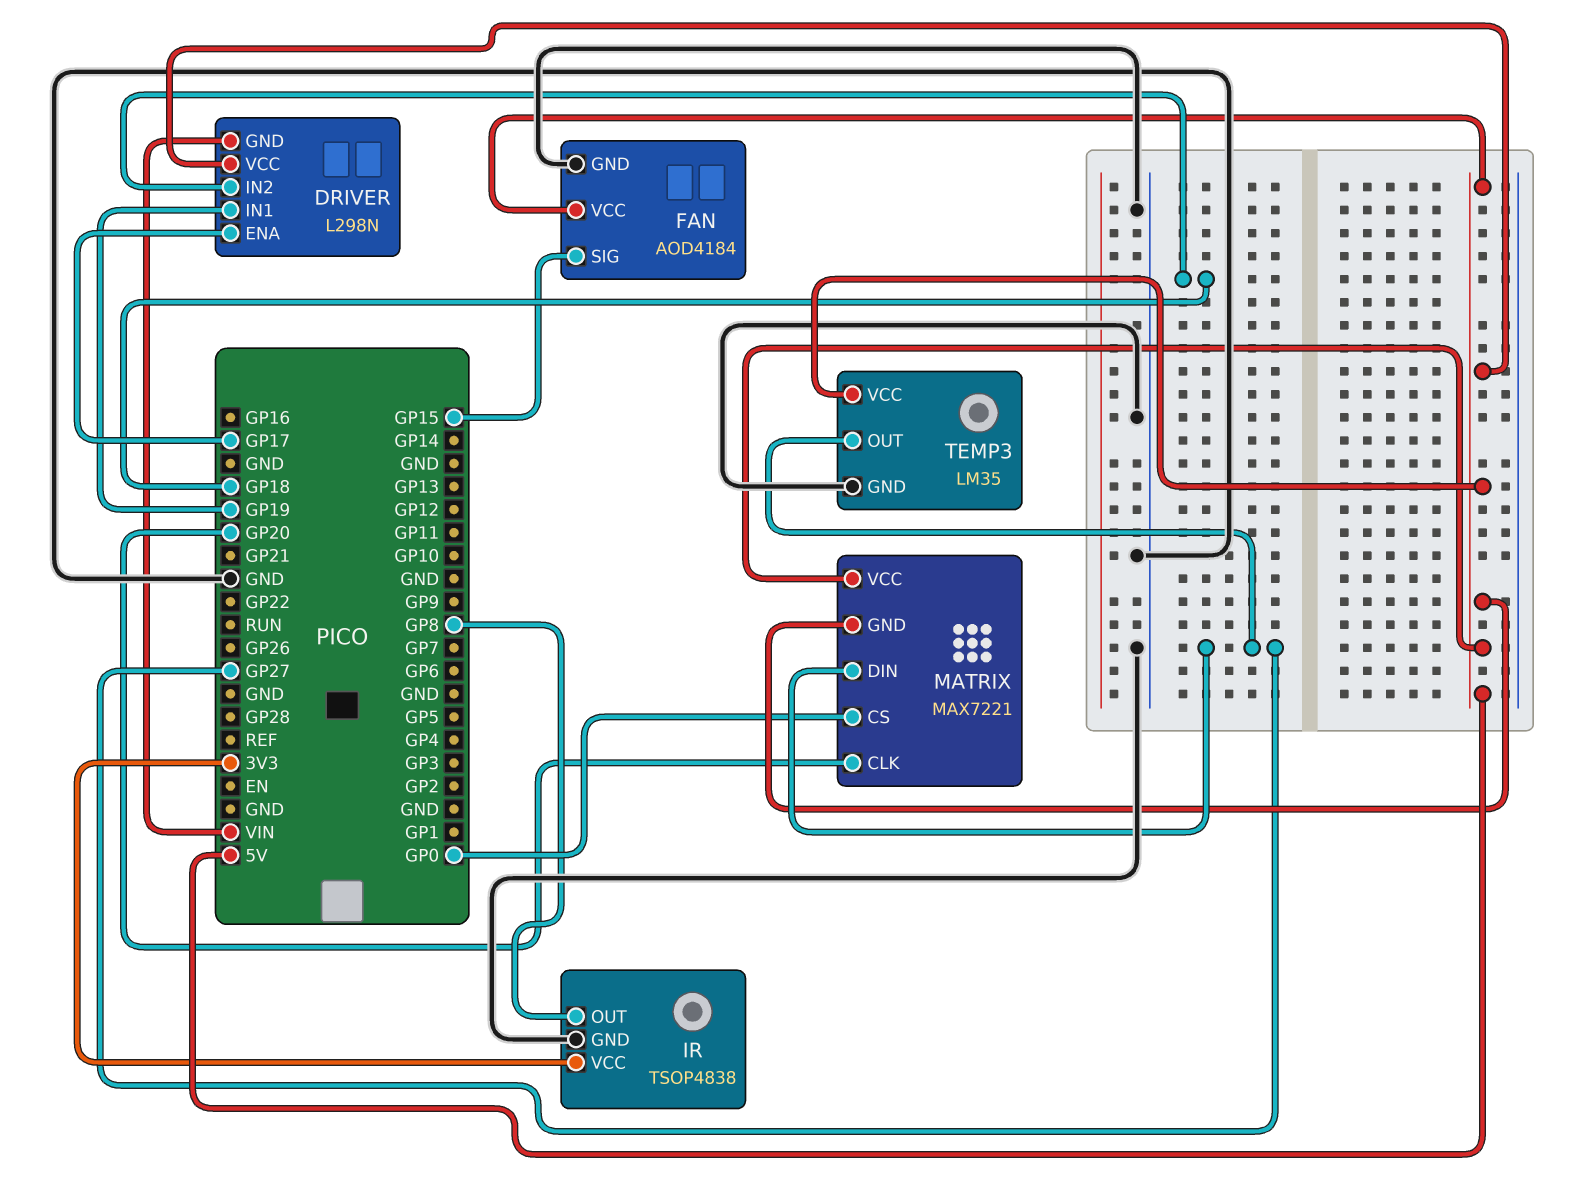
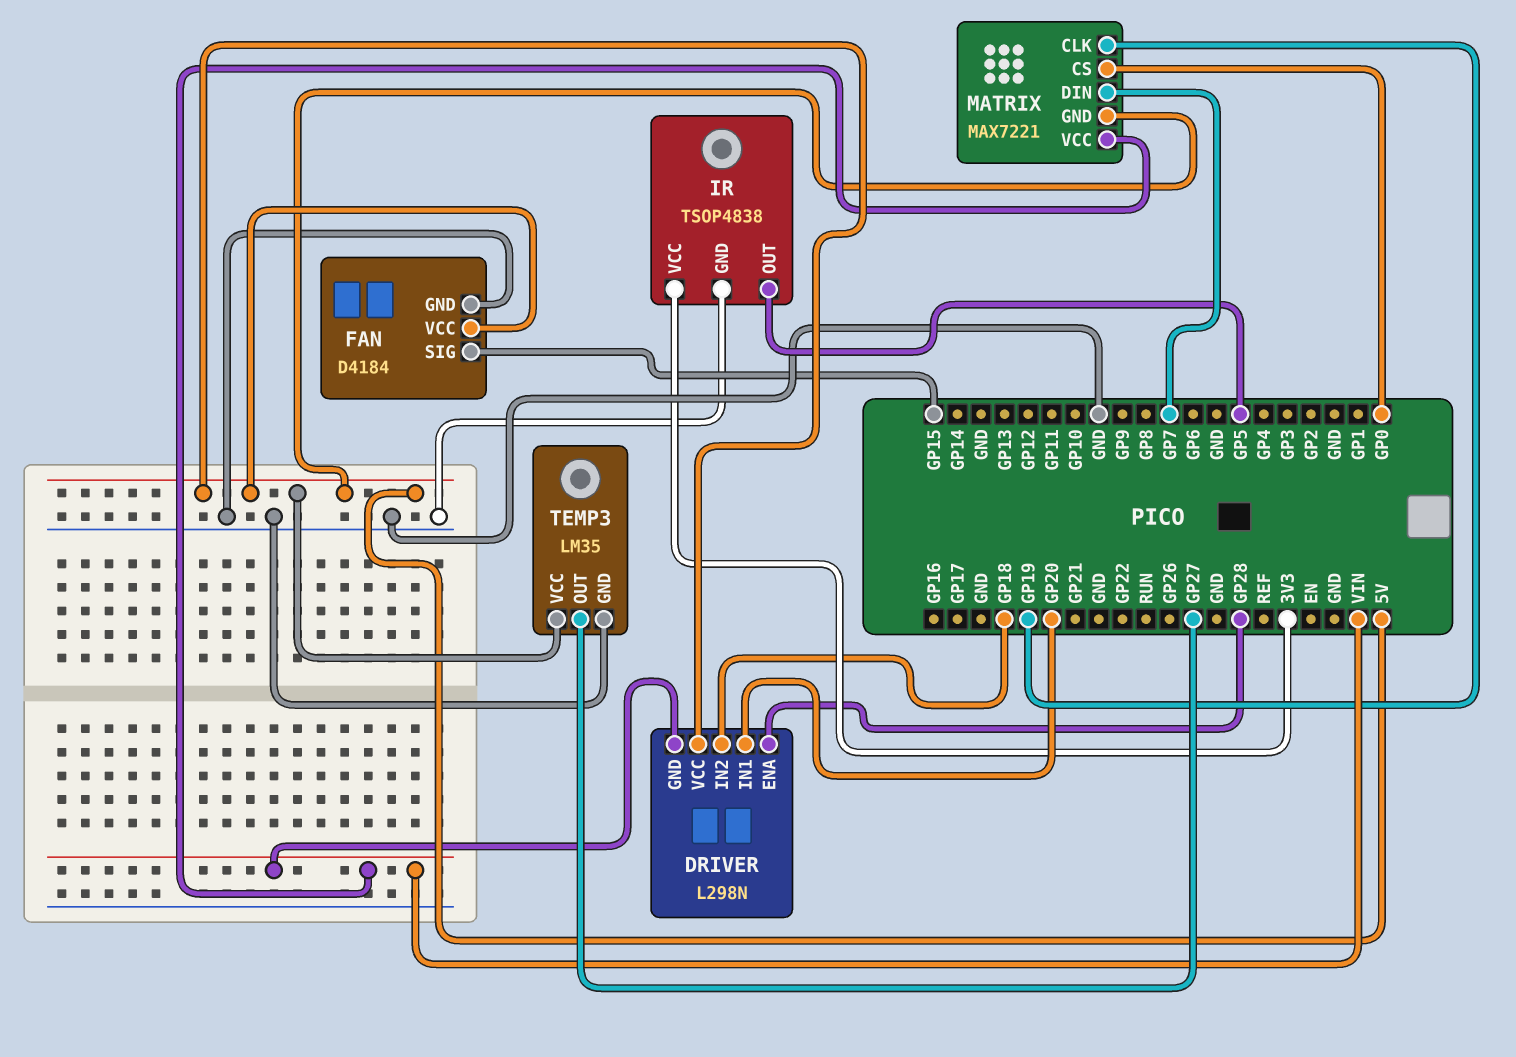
DRIVER pin ENA: GP17 -> GP28
DRIVER pin IN1: GP19 -> GP20
FAN: AOD4184 -> D4184
IR pin OUT: GP8 -> GP5
MATRIX pin CLK: GP20 -> GP19
MATRIX pin DIN: GP27 -> GP7
MATRIX pin VCC: 5V -> VIN

